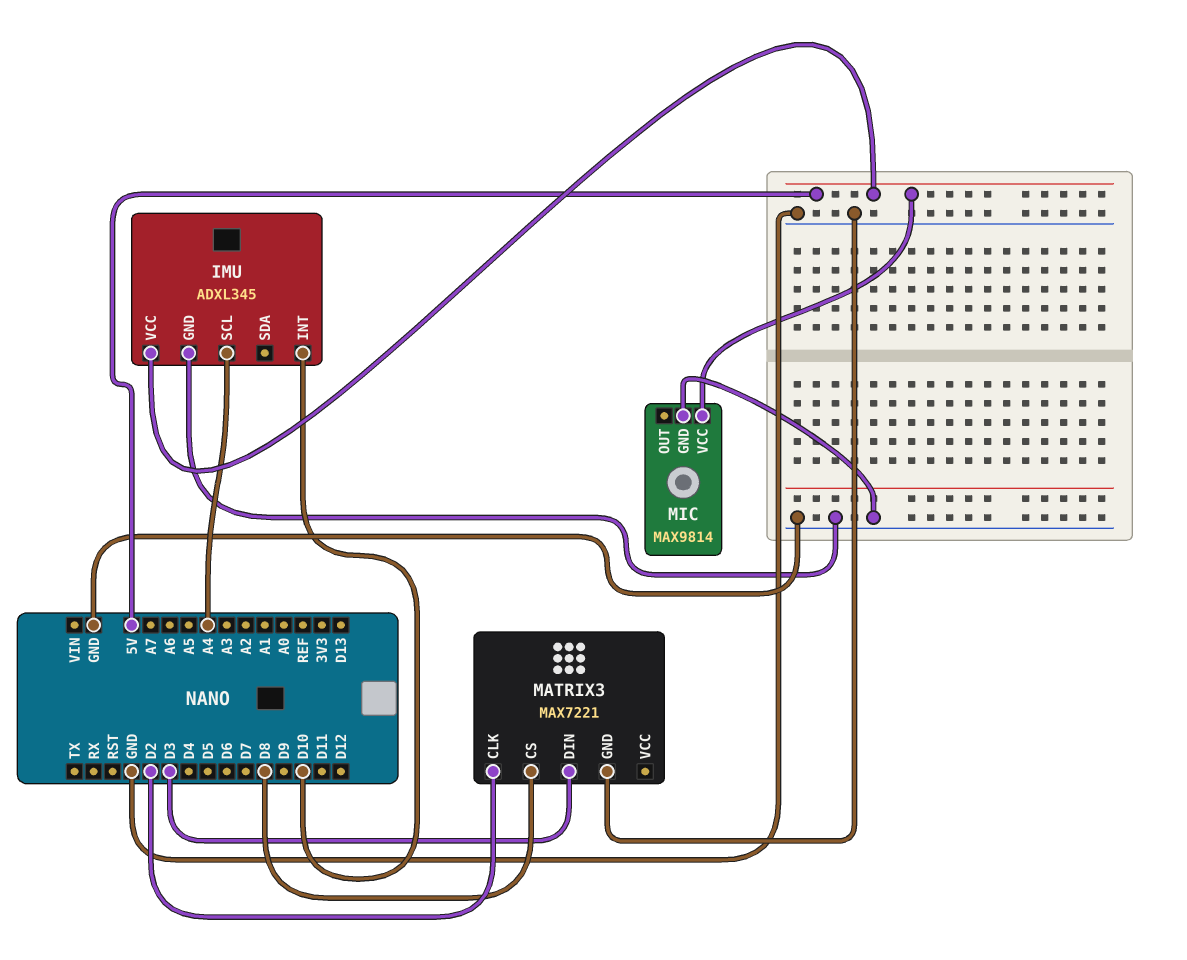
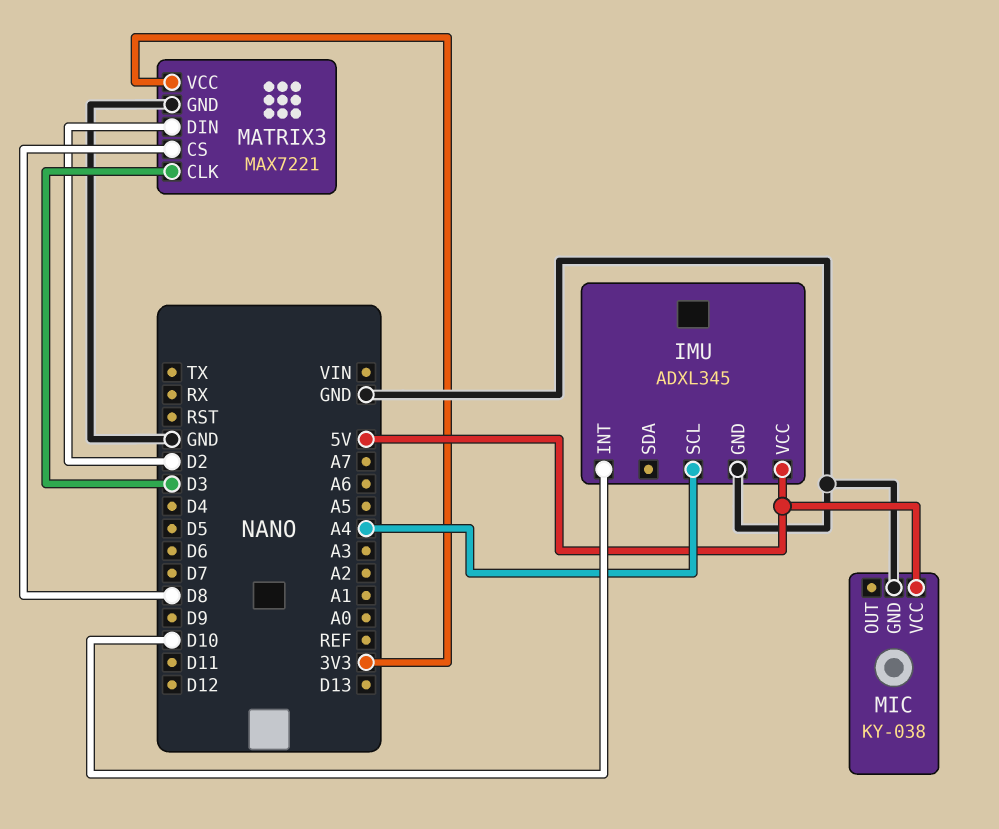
MATRIX3 pin CLK: D2 -> D3
MATRIX3 pin DIN: D3 -> D2
MATRIX3 pin VCC: none -> 3V3
MIC: MAX9814 -> KY-038

